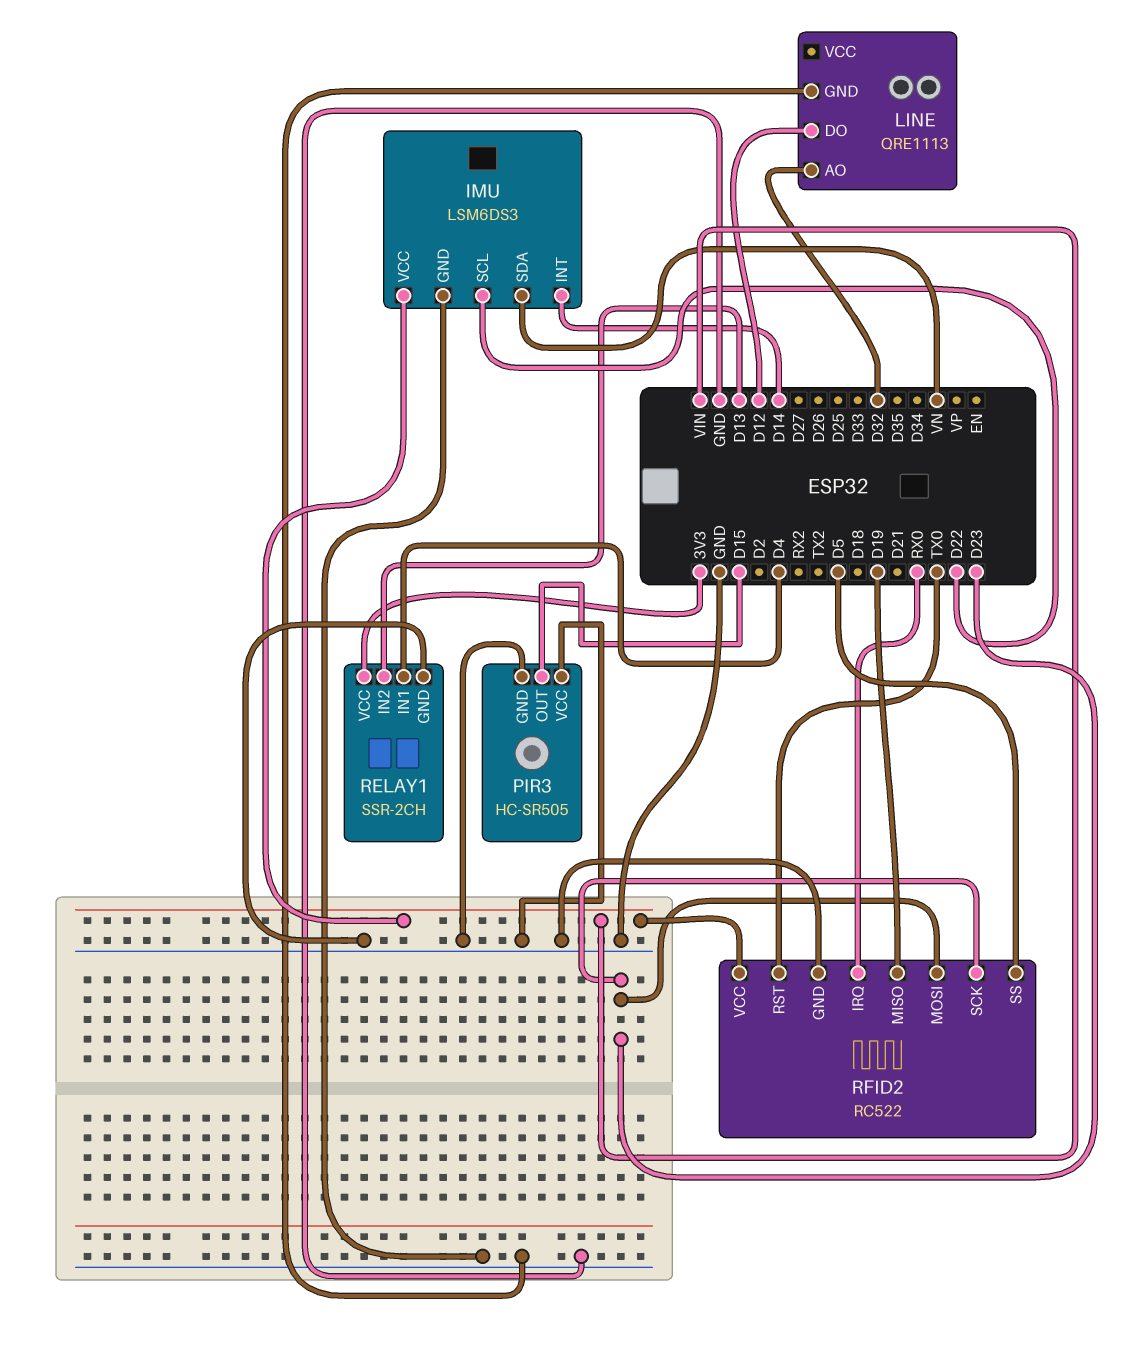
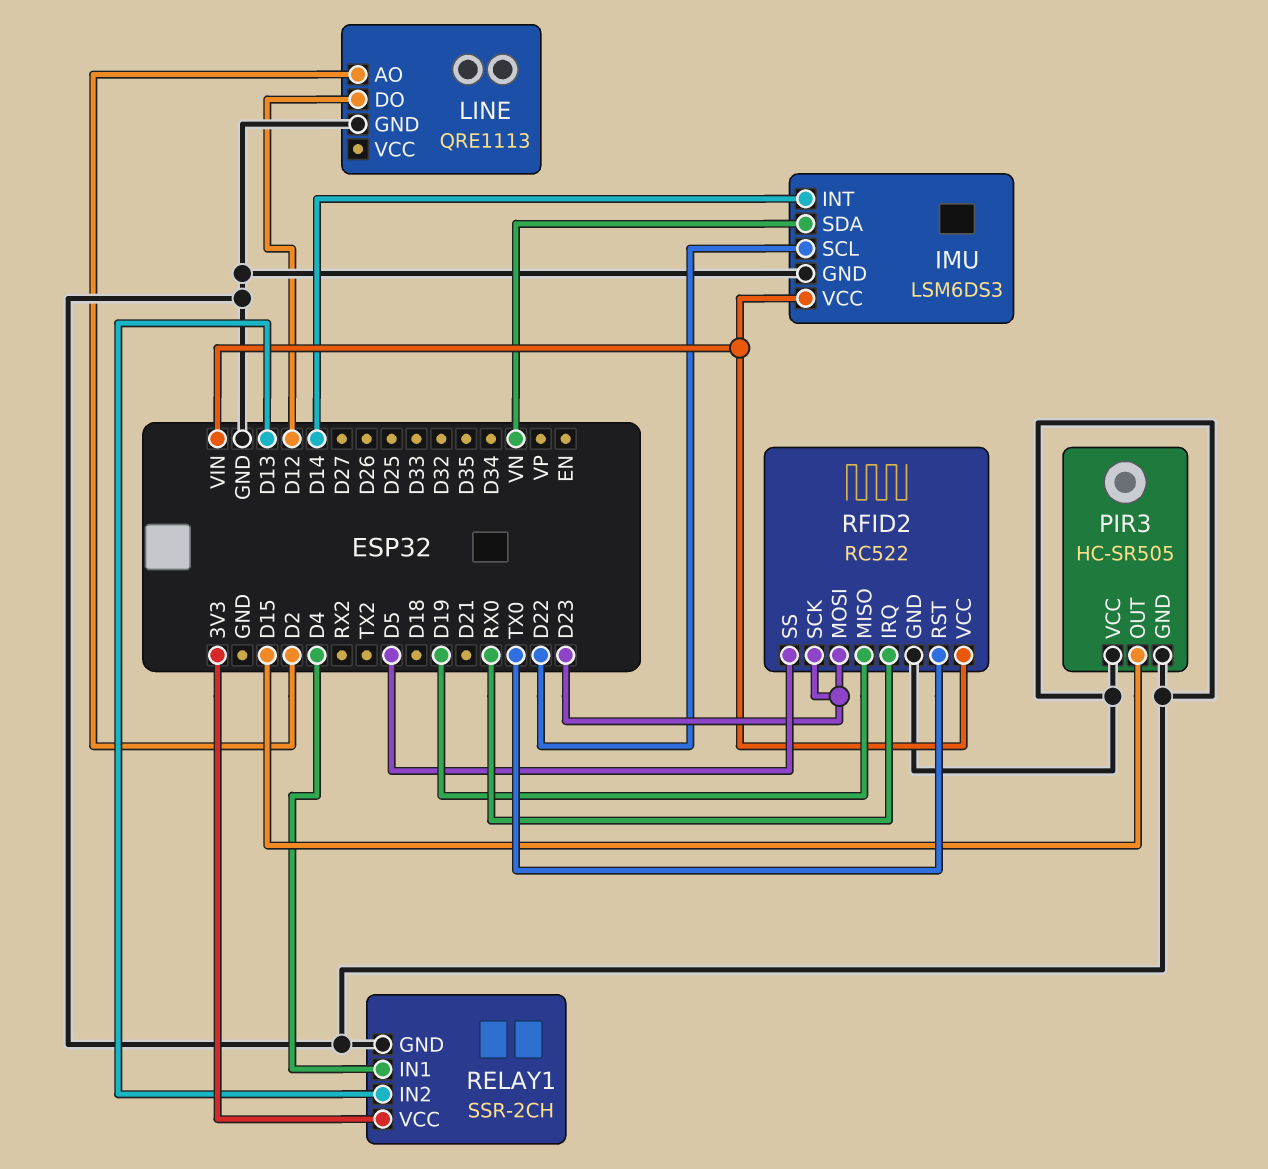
LINE pin AO: D32 -> D2

